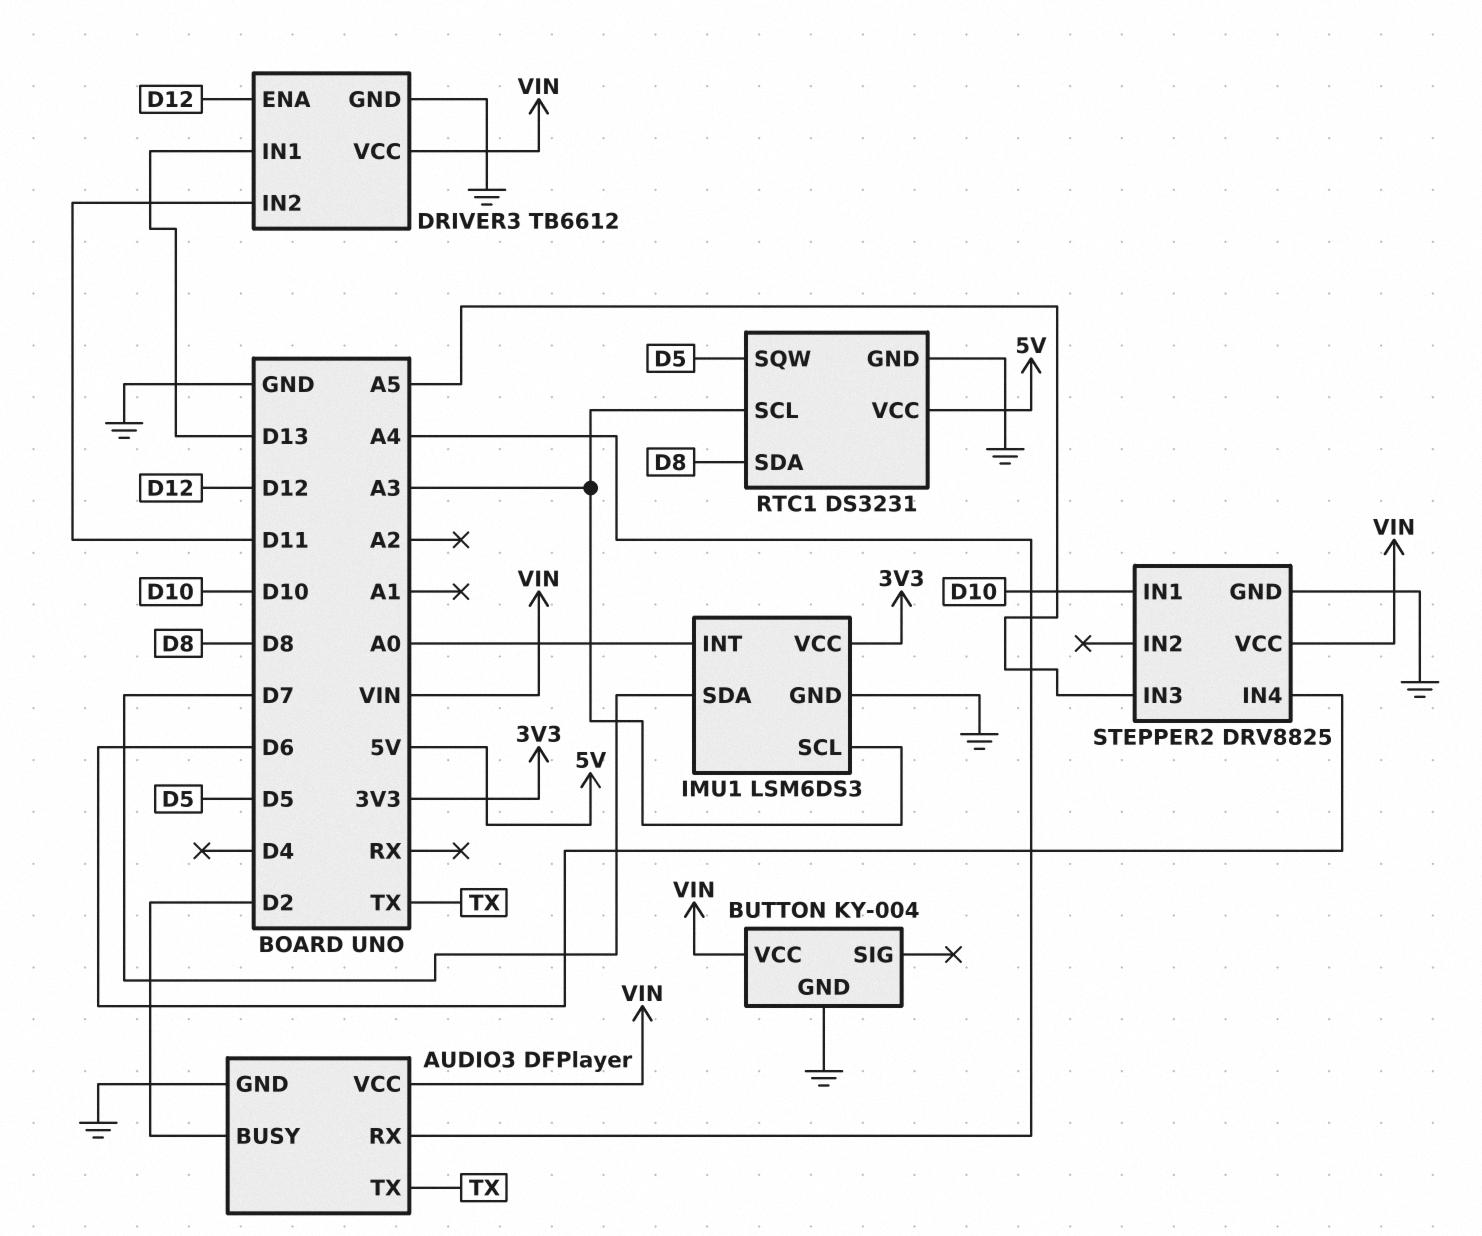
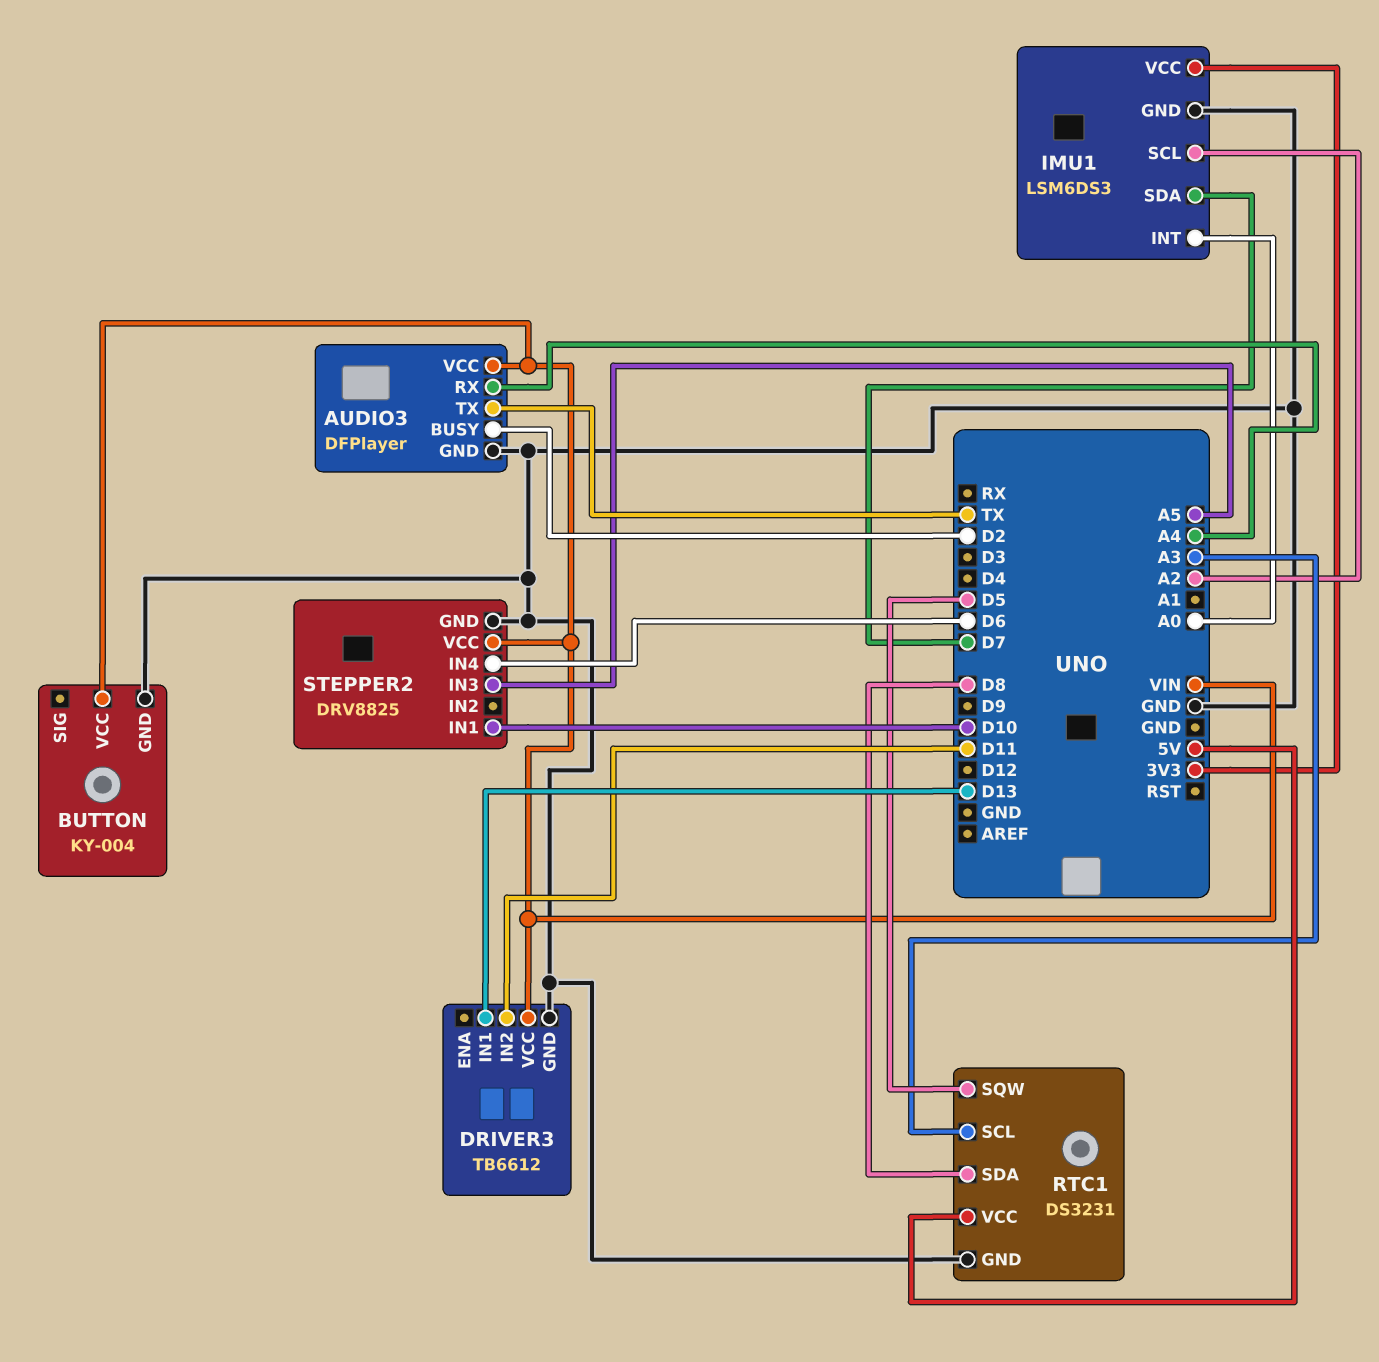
DRIVER3 pin ENA: D12 -> none
IMU1 pin SCL: A3 -> A2

